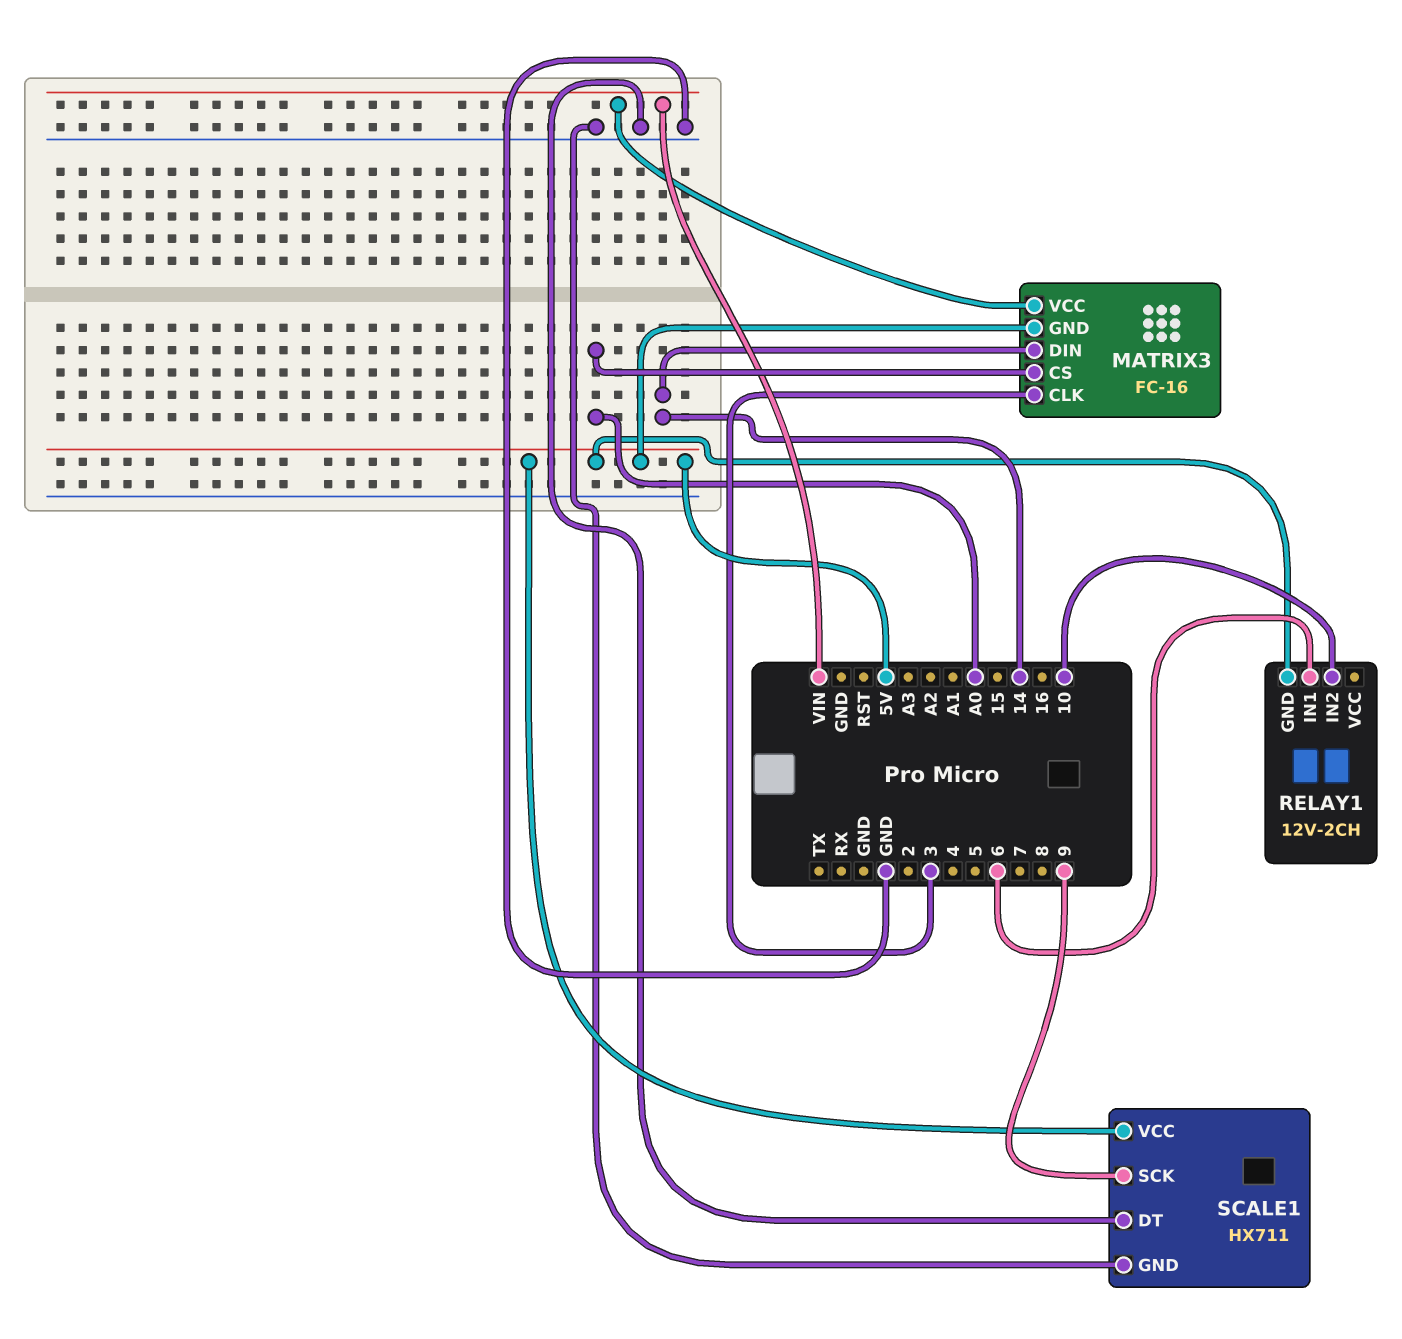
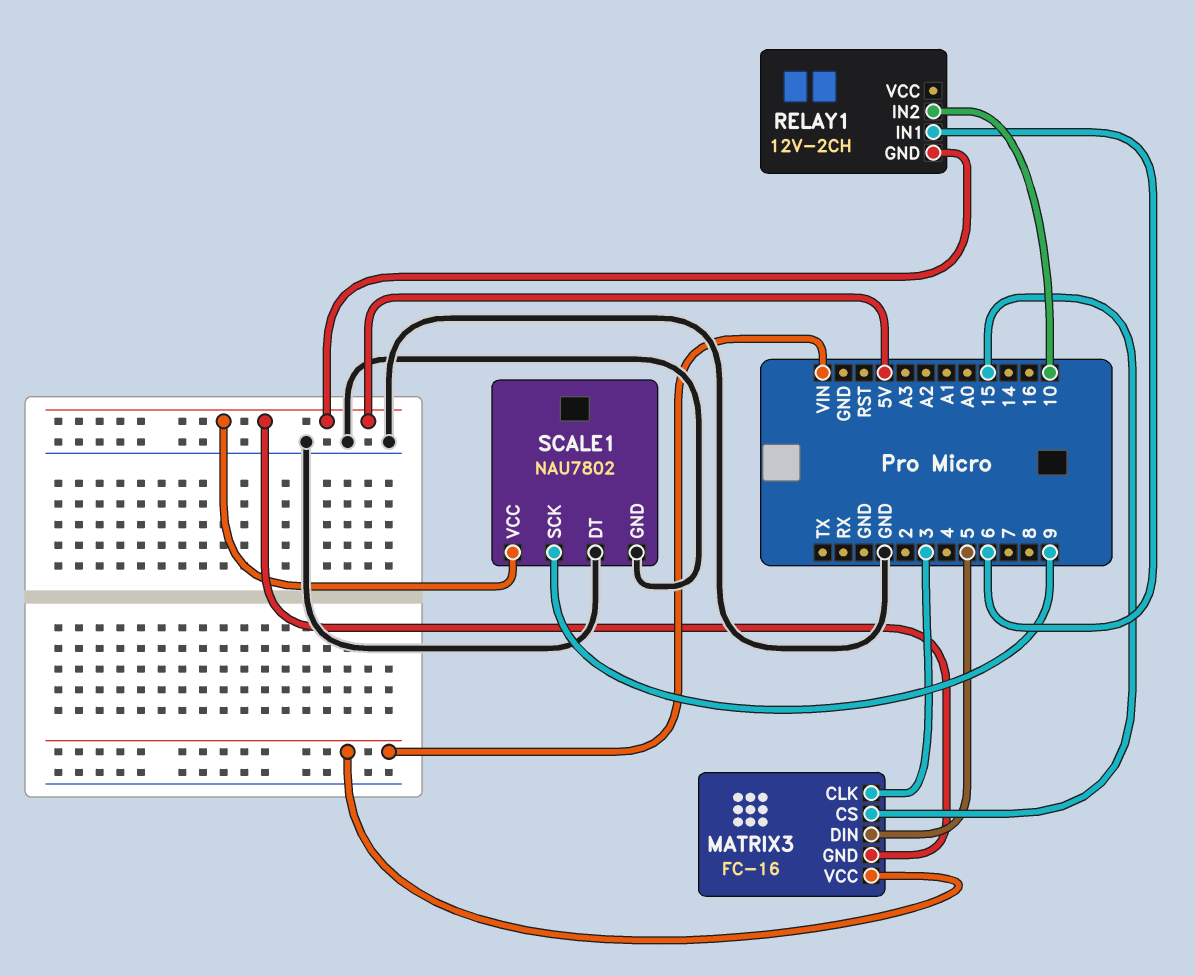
MATRIX3 pin CS: A0 -> 15
MATRIX3 pin DIN: 14 -> 5
SCALE1: HX711 -> NAU7802

